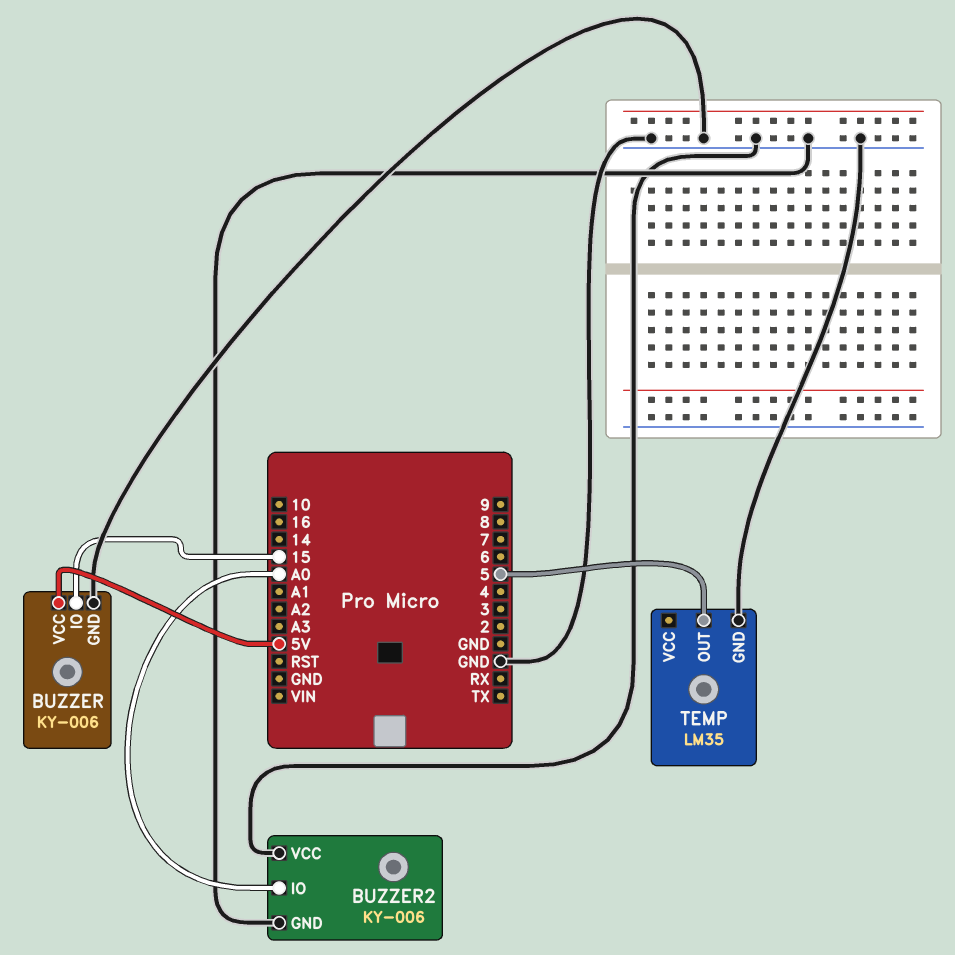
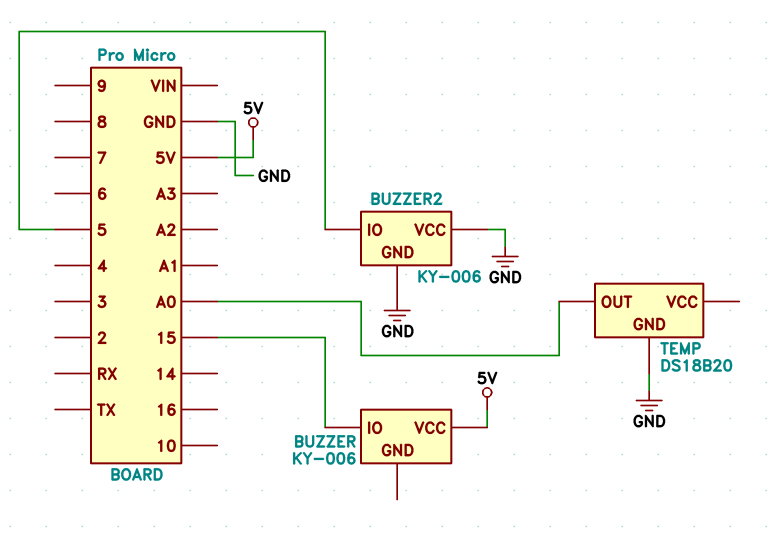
BUZZER pin GND: GND -> none
BUZZER2 pin IO: A0 -> 5
TEMP: LM35 -> DS18B20
TEMP pin OUT: 5 -> A0

